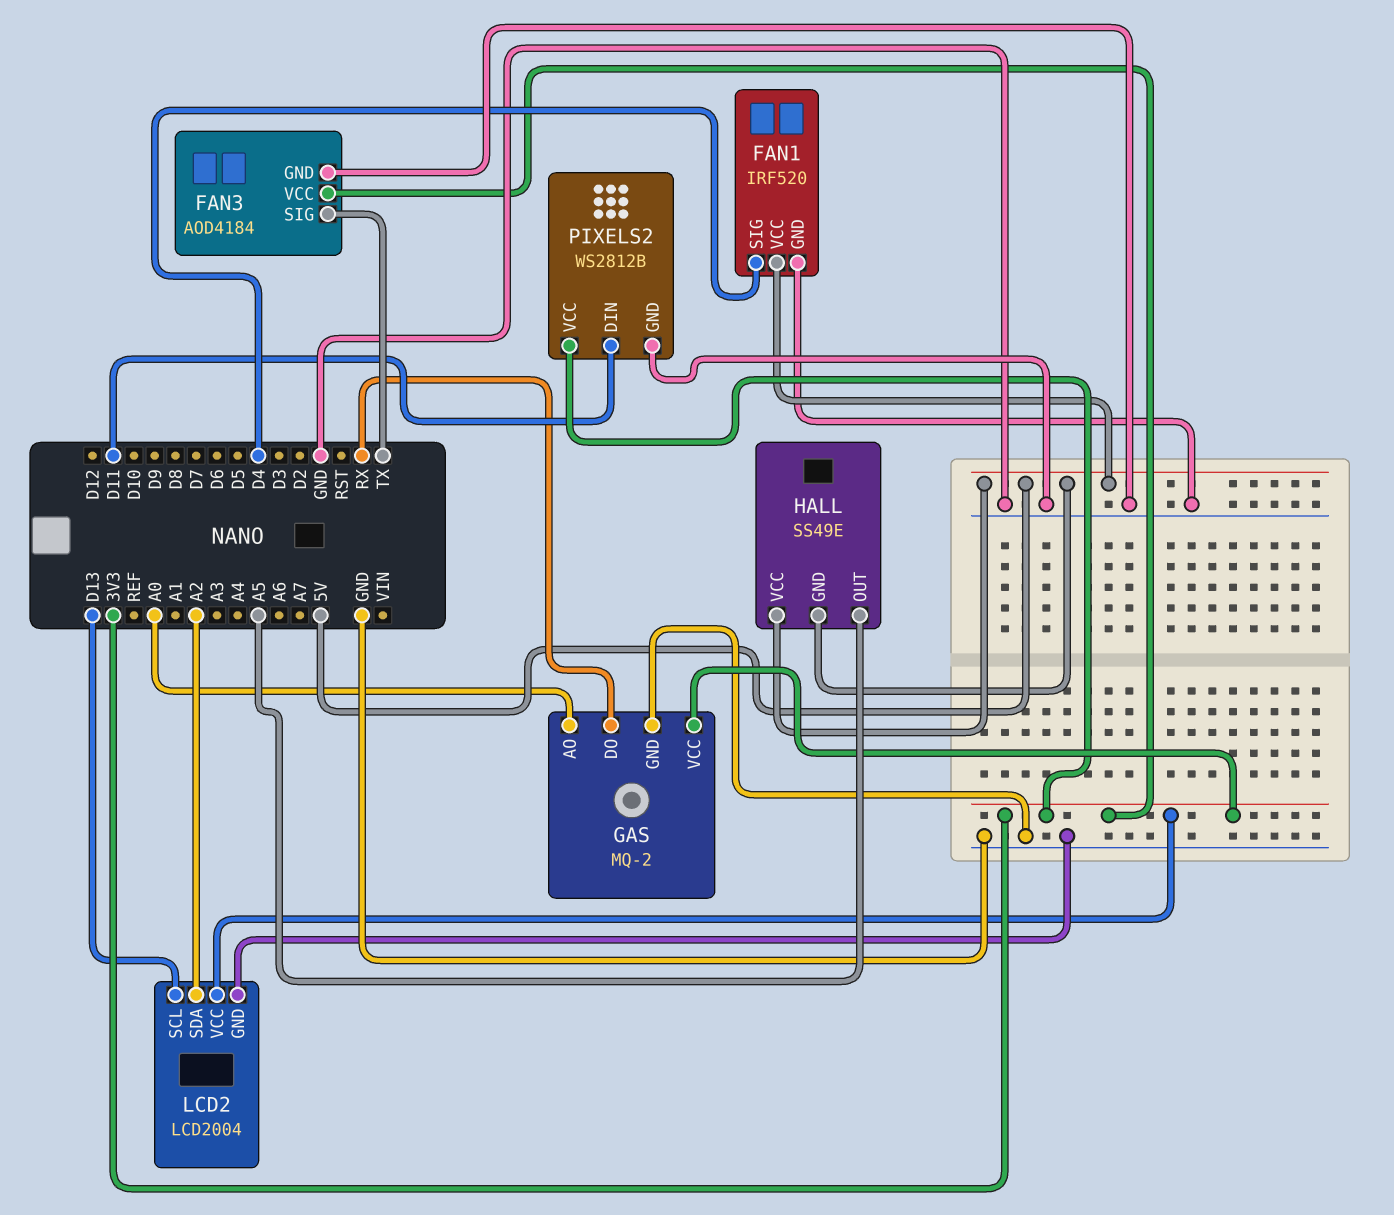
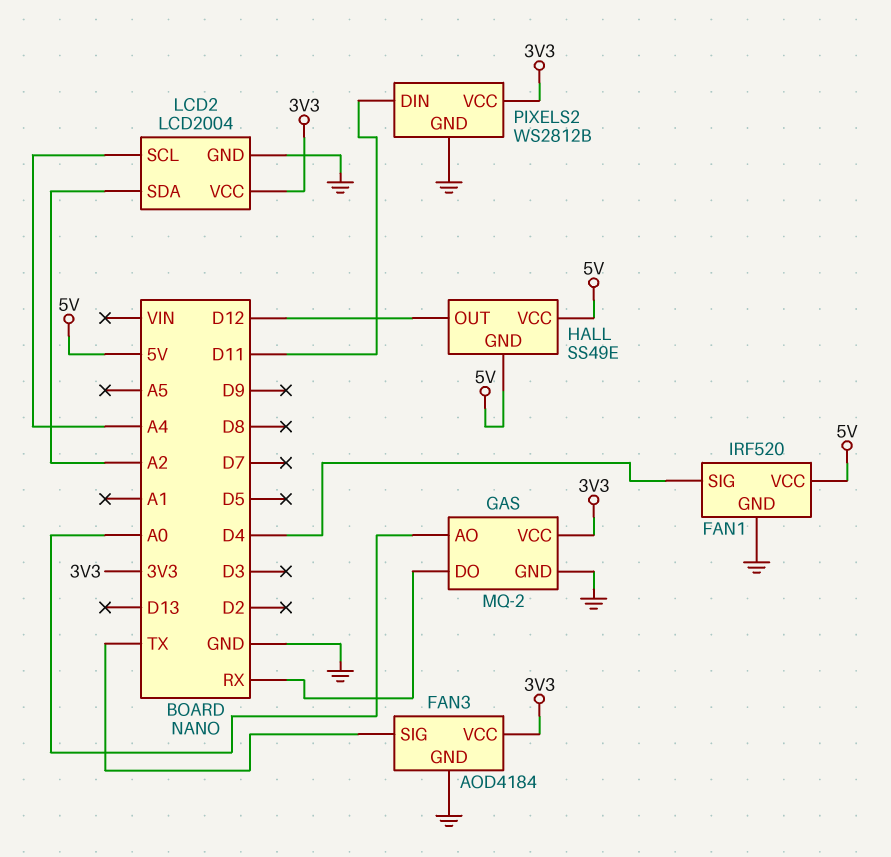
HALL pin OUT: A5 -> D12
LCD2 pin SCL: D13 -> A4

